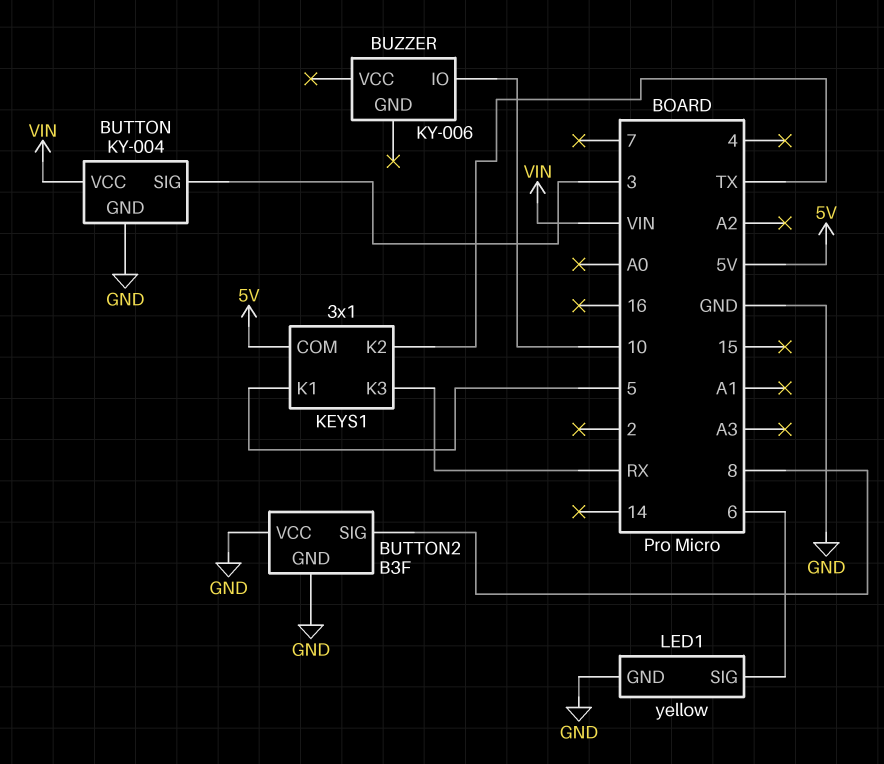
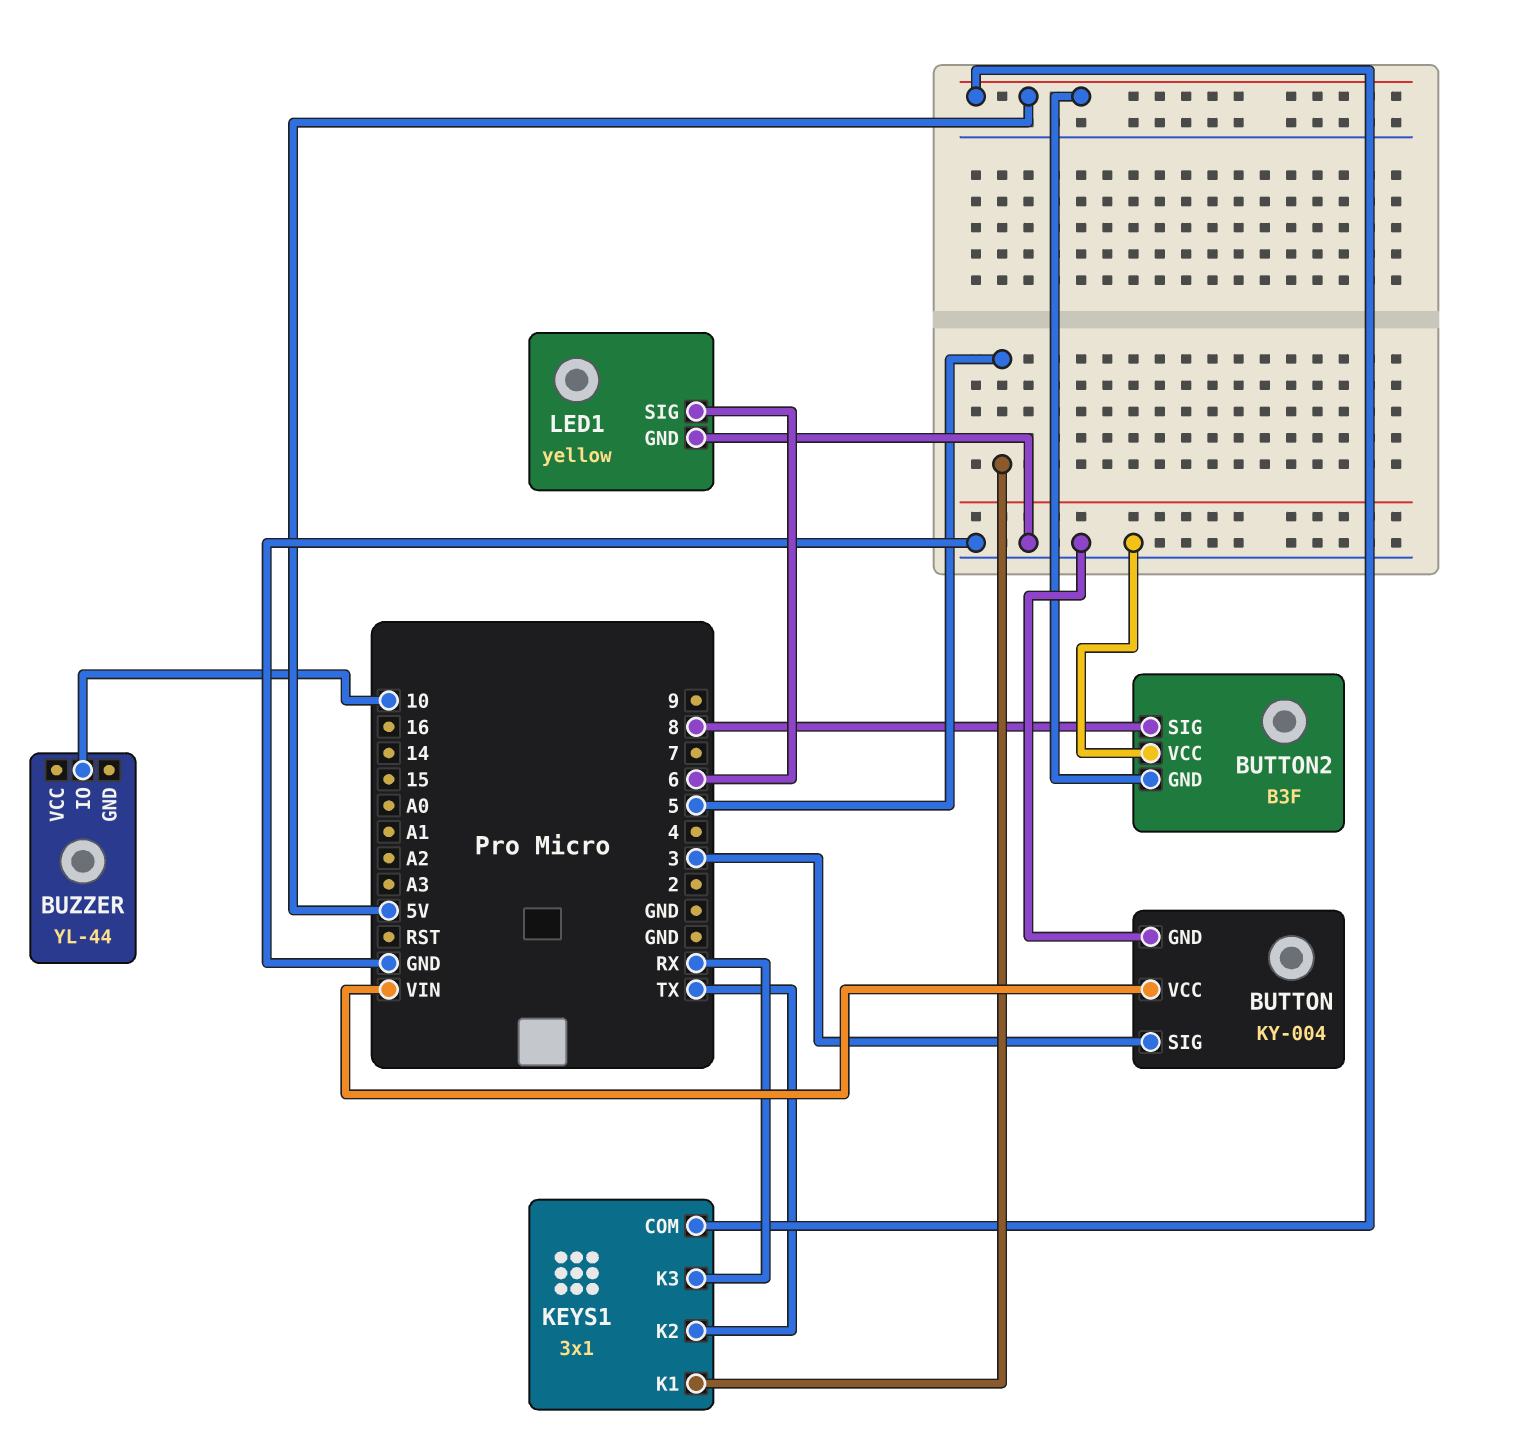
BUTTON2 pin GND: GND -> 5V
BUZZER: KY-006 -> YL-44

